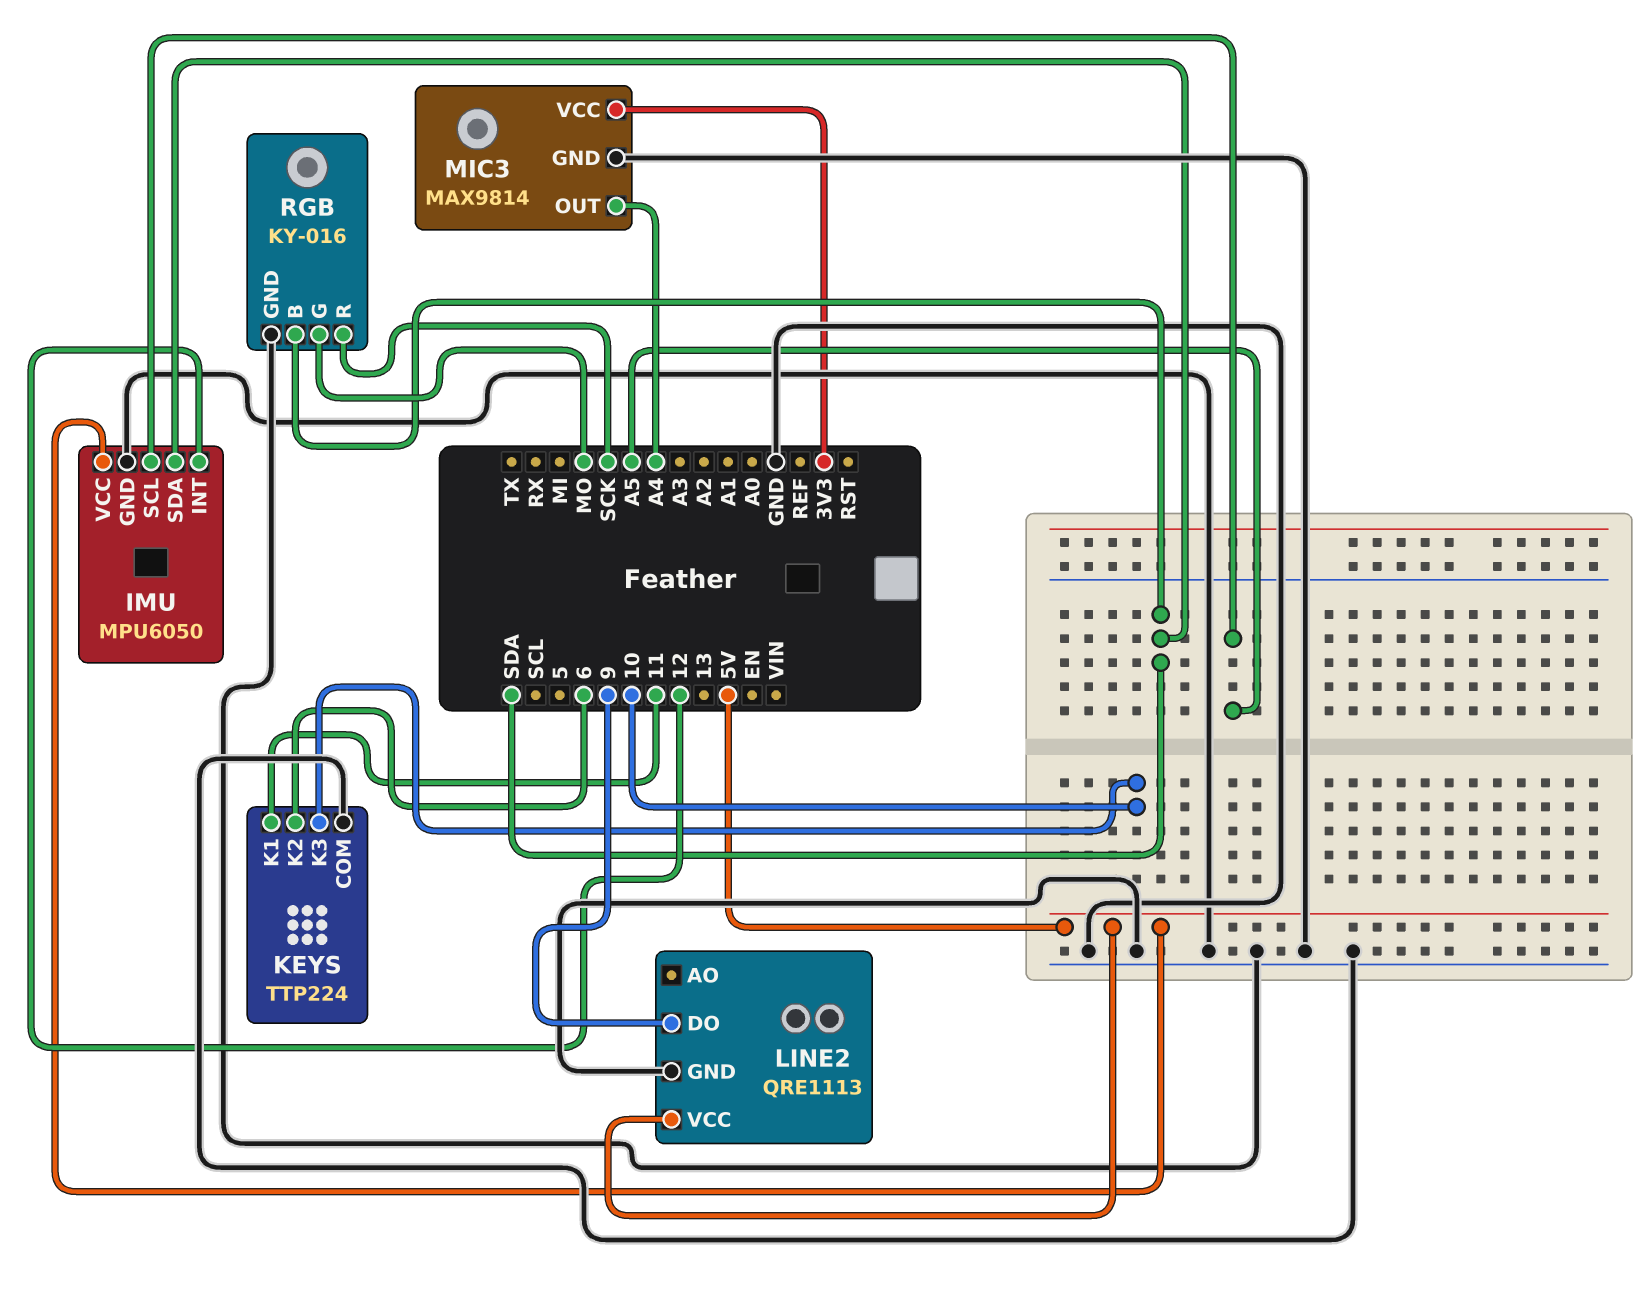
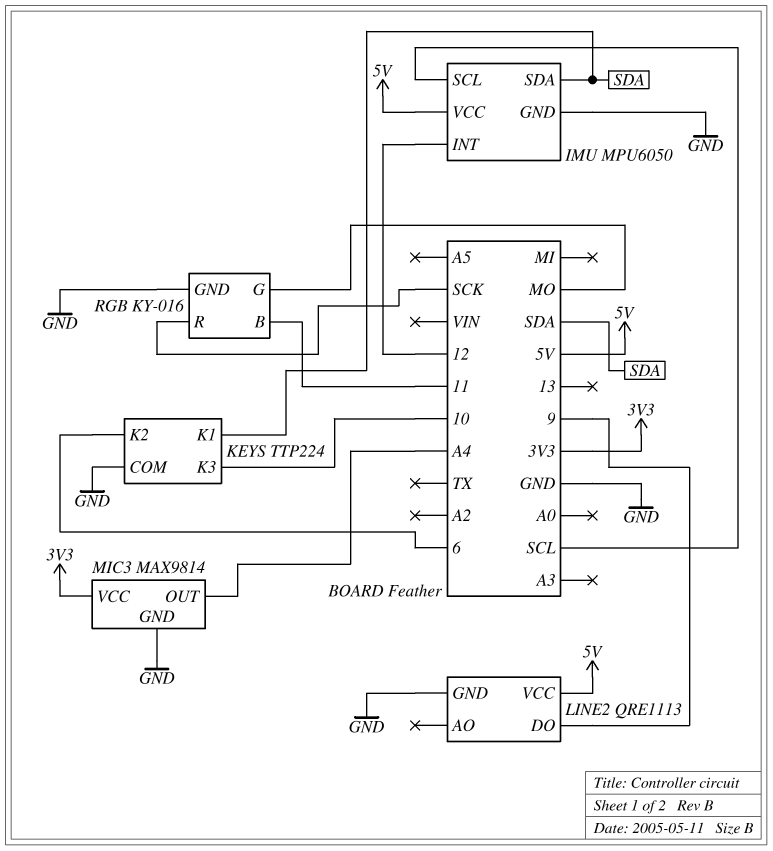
IMU pin SCL: A5 -> SCL
KEYS pin K1: 11 -> SDA
RGB pin B: SDA -> 11

